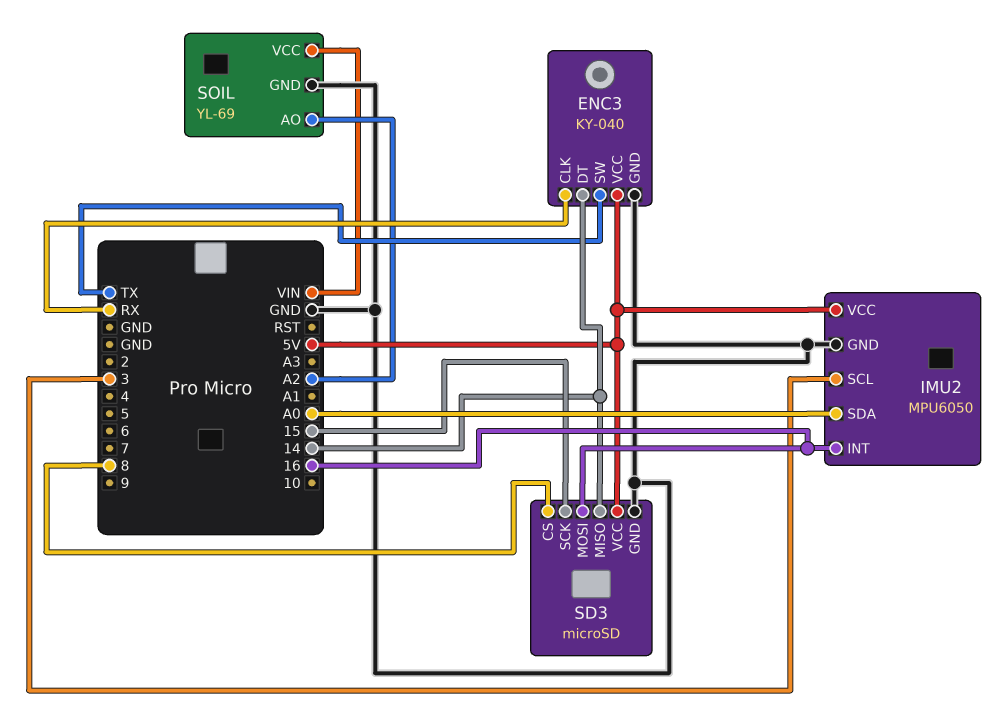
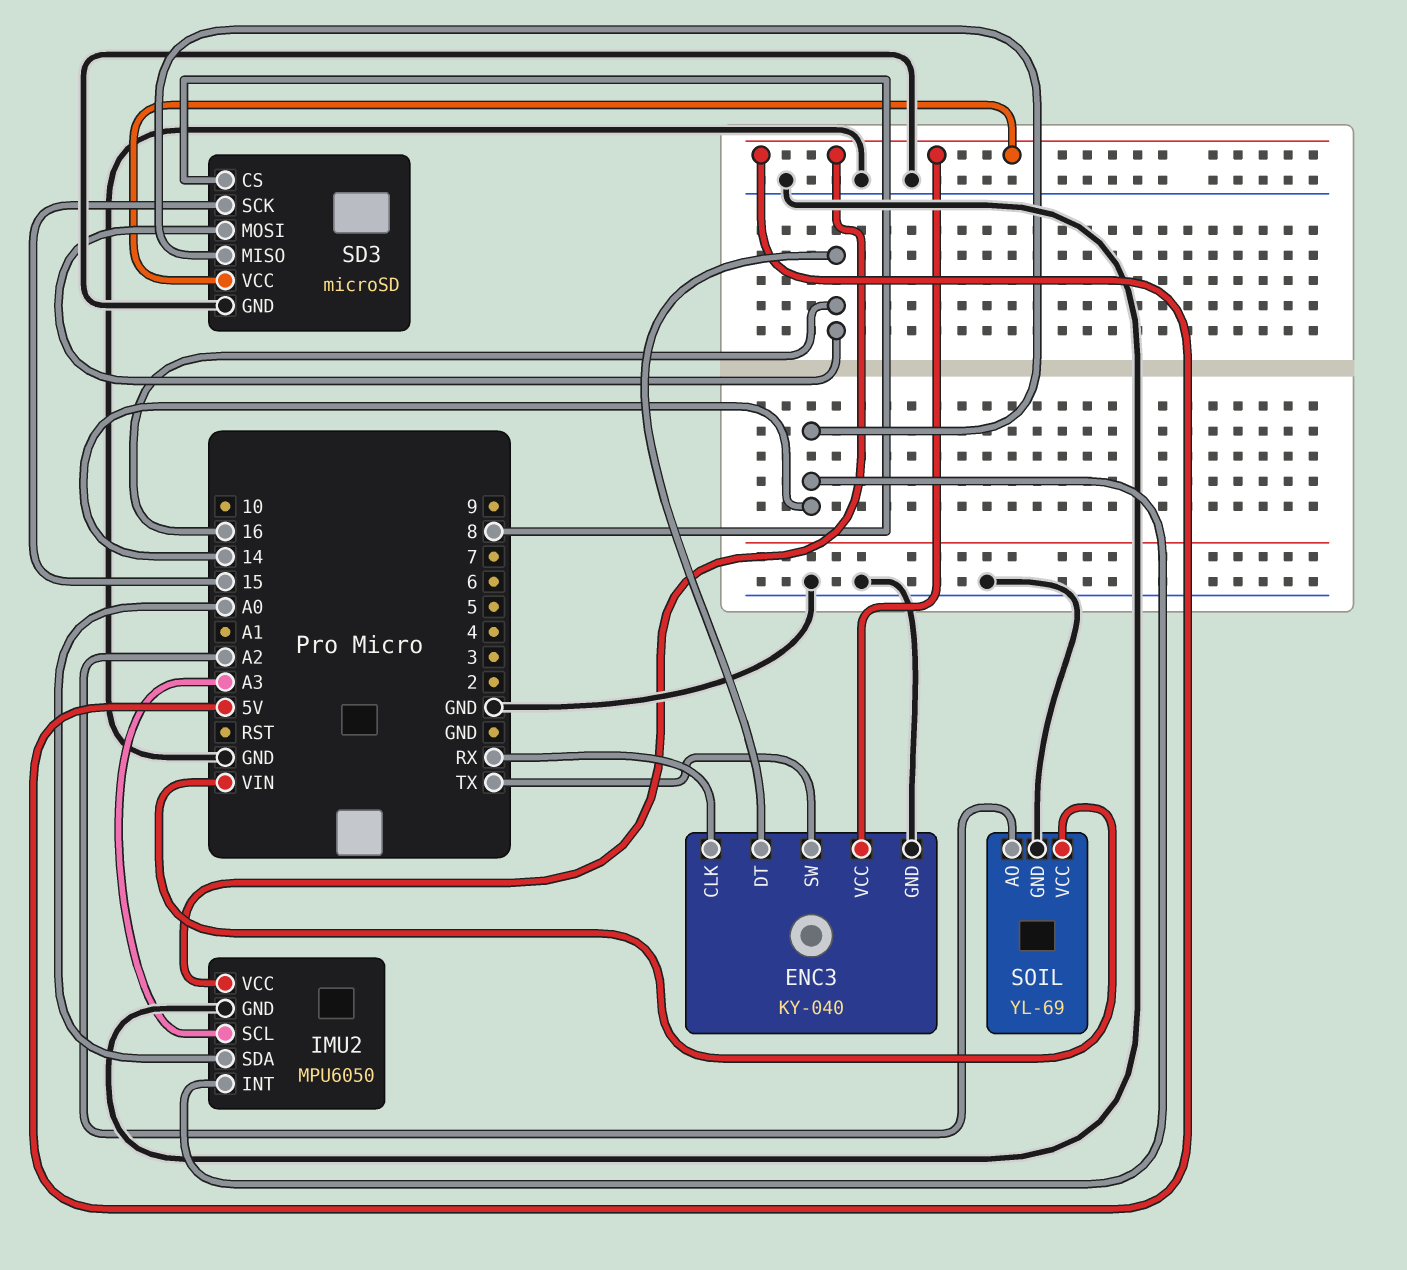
ENC3 pin DT: 14 -> 16
IMU2 pin INT: 16 -> 14
IMU2 pin SCL: 3 -> A3

